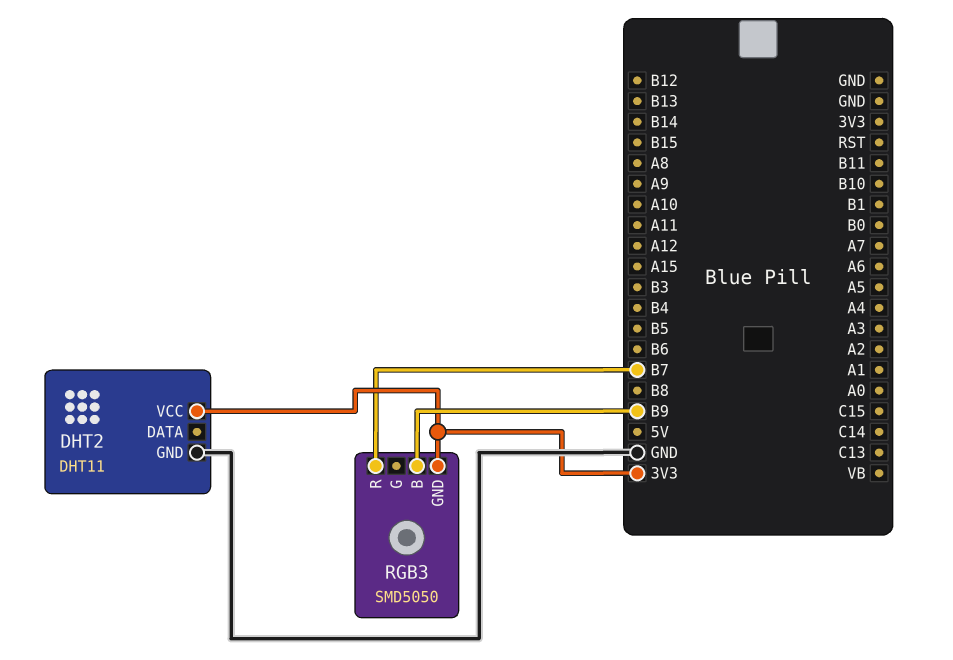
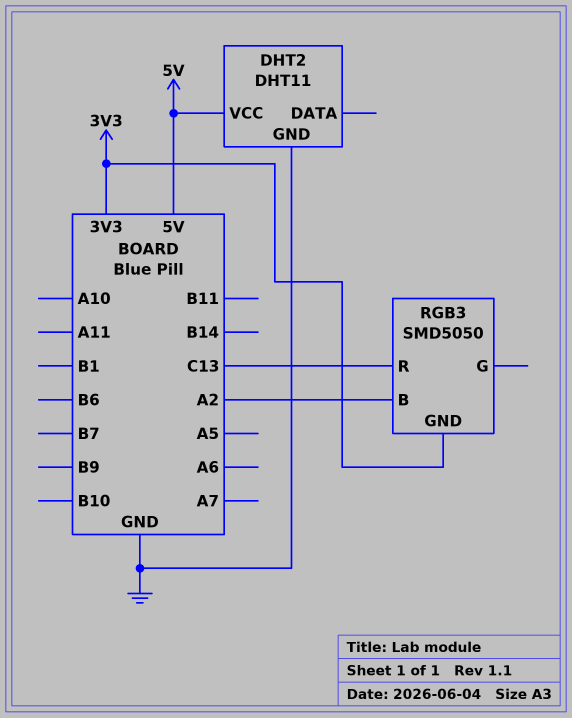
DHT2 pin VCC: 3V3 -> 5V
RGB3 pin B: B9 -> A2
RGB3 pin R: B7 -> C13

